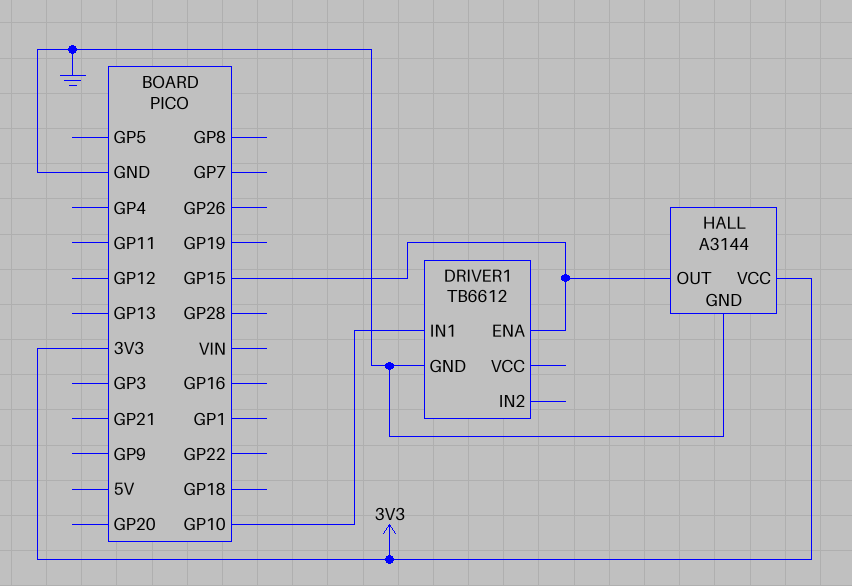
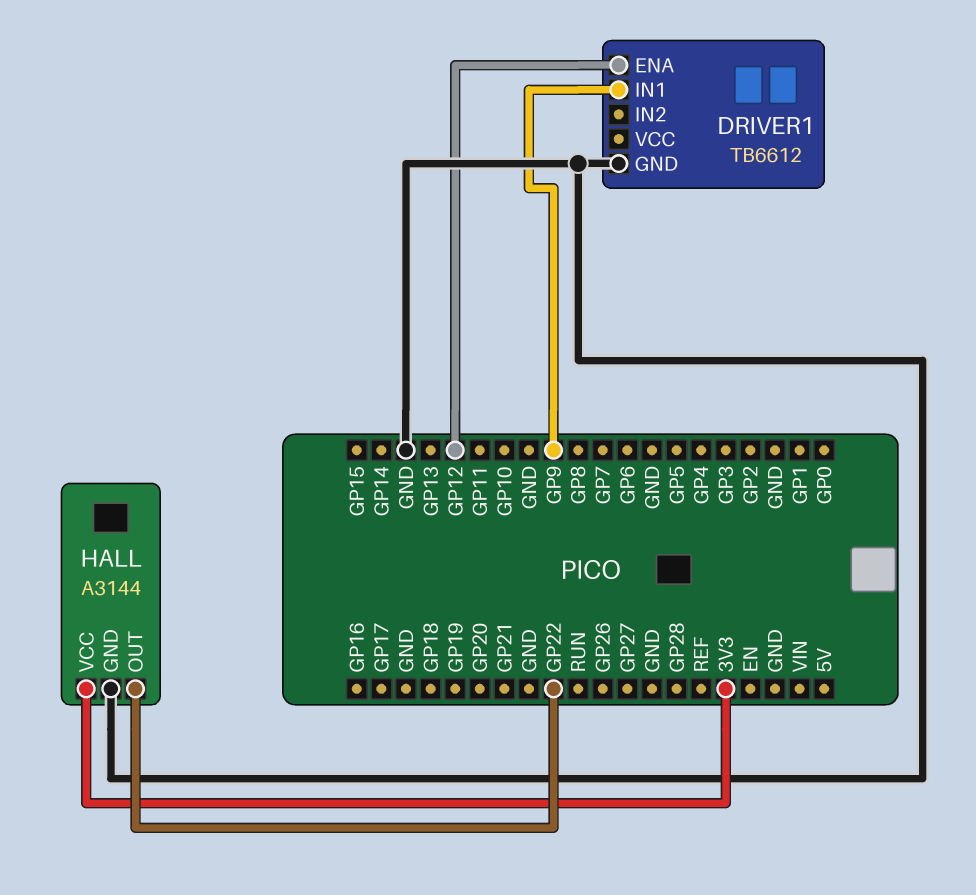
DRIVER1 pin ENA: GP15 -> GP12
DRIVER1 pin IN1: GP10 -> GP9
HALL pin OUT: GP15 -> GP22

